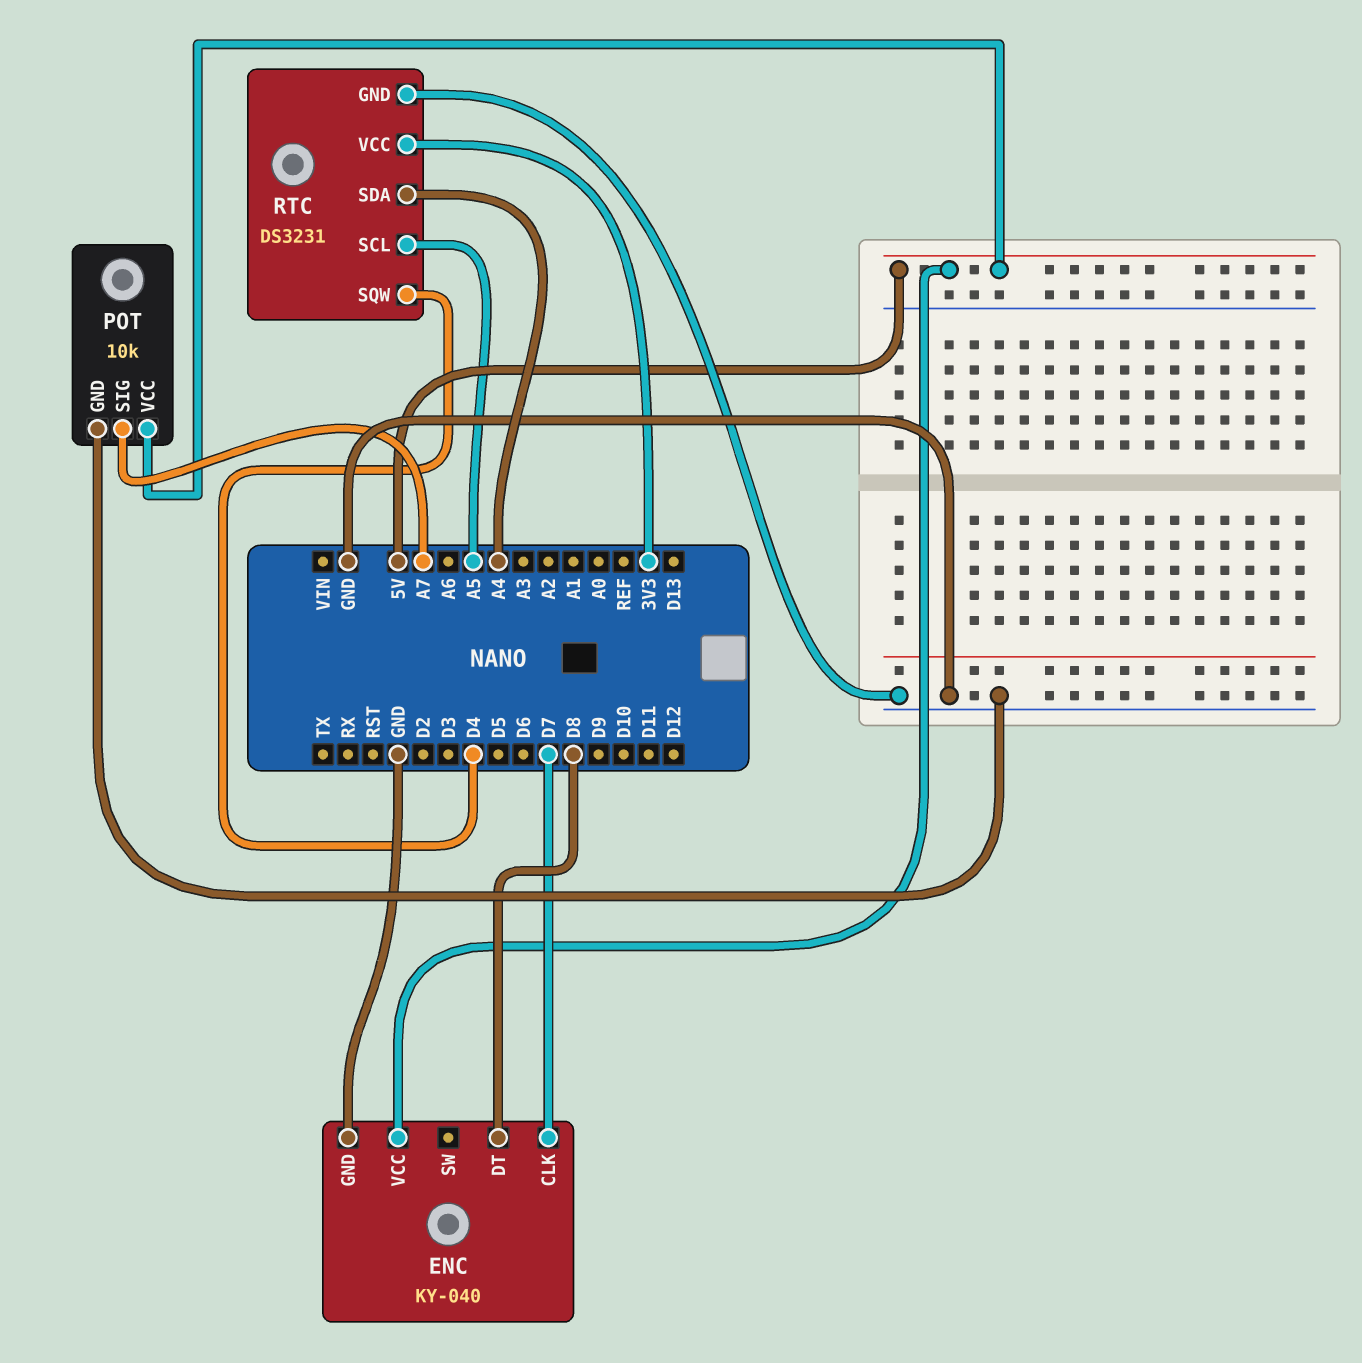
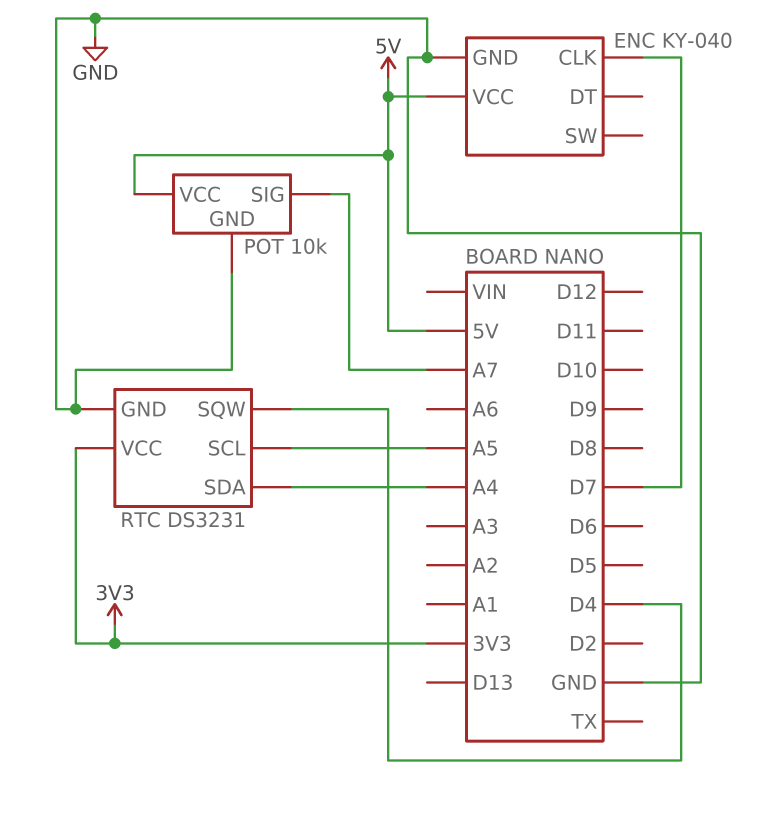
ENC pin DT: D8 -> none

